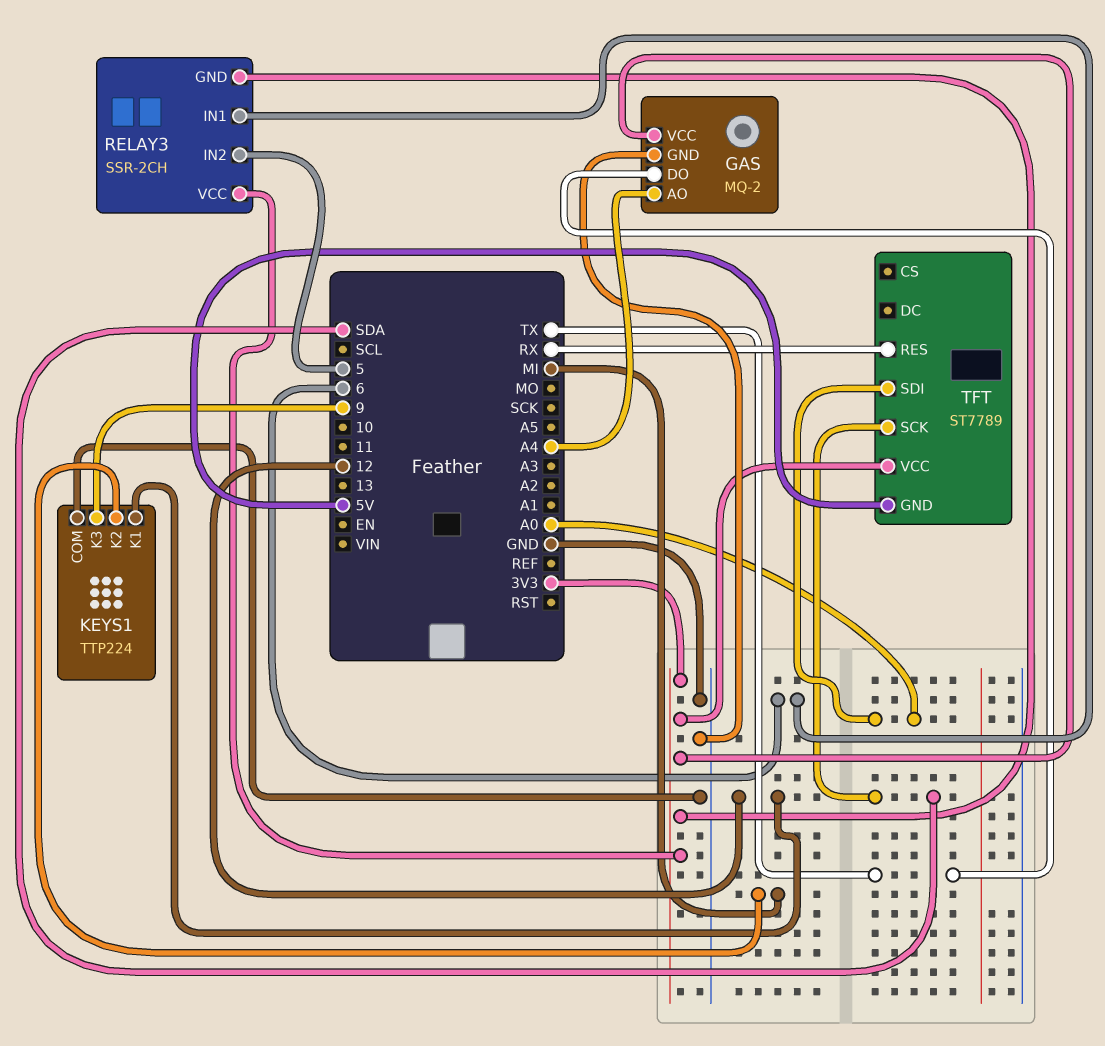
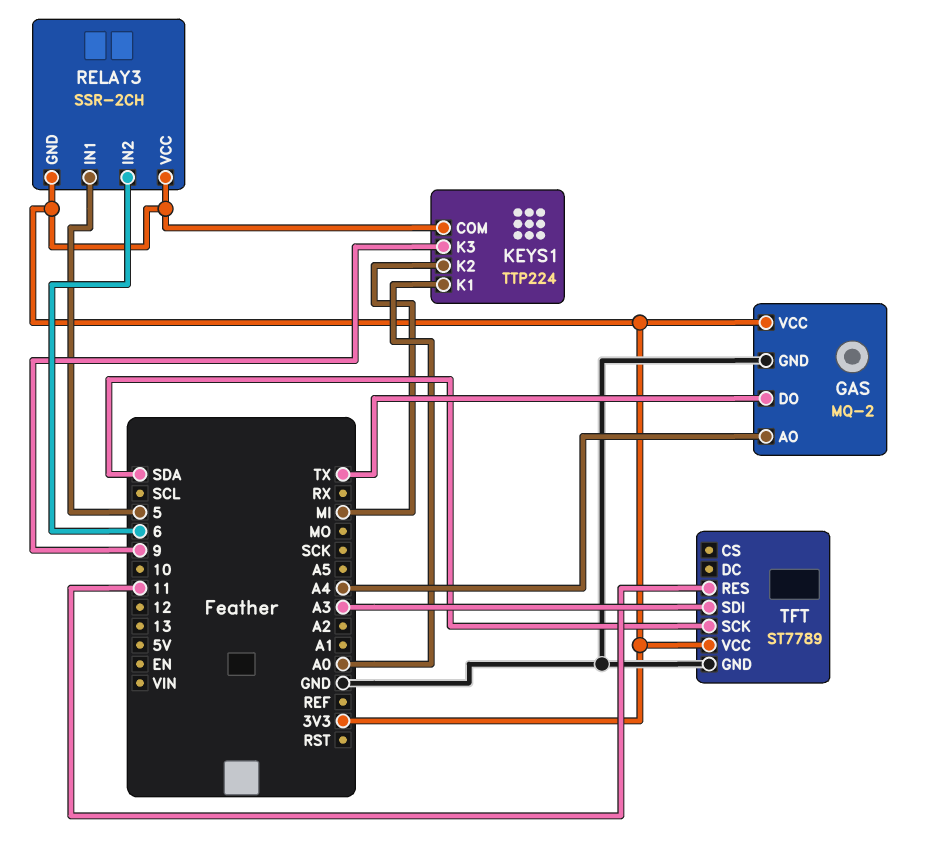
KEYS1 pin COM: GND -> 3V3
KEYS1 pin K1: 12 -> A0
RELAY3 pin IN1: 6 -> 5
RELAY3 pin IN2: 5 -> 6
TFT pin GND: 5V -> GND
TFT pin RES: RX -> 11
TFT pin SDI: A0 -> A3

